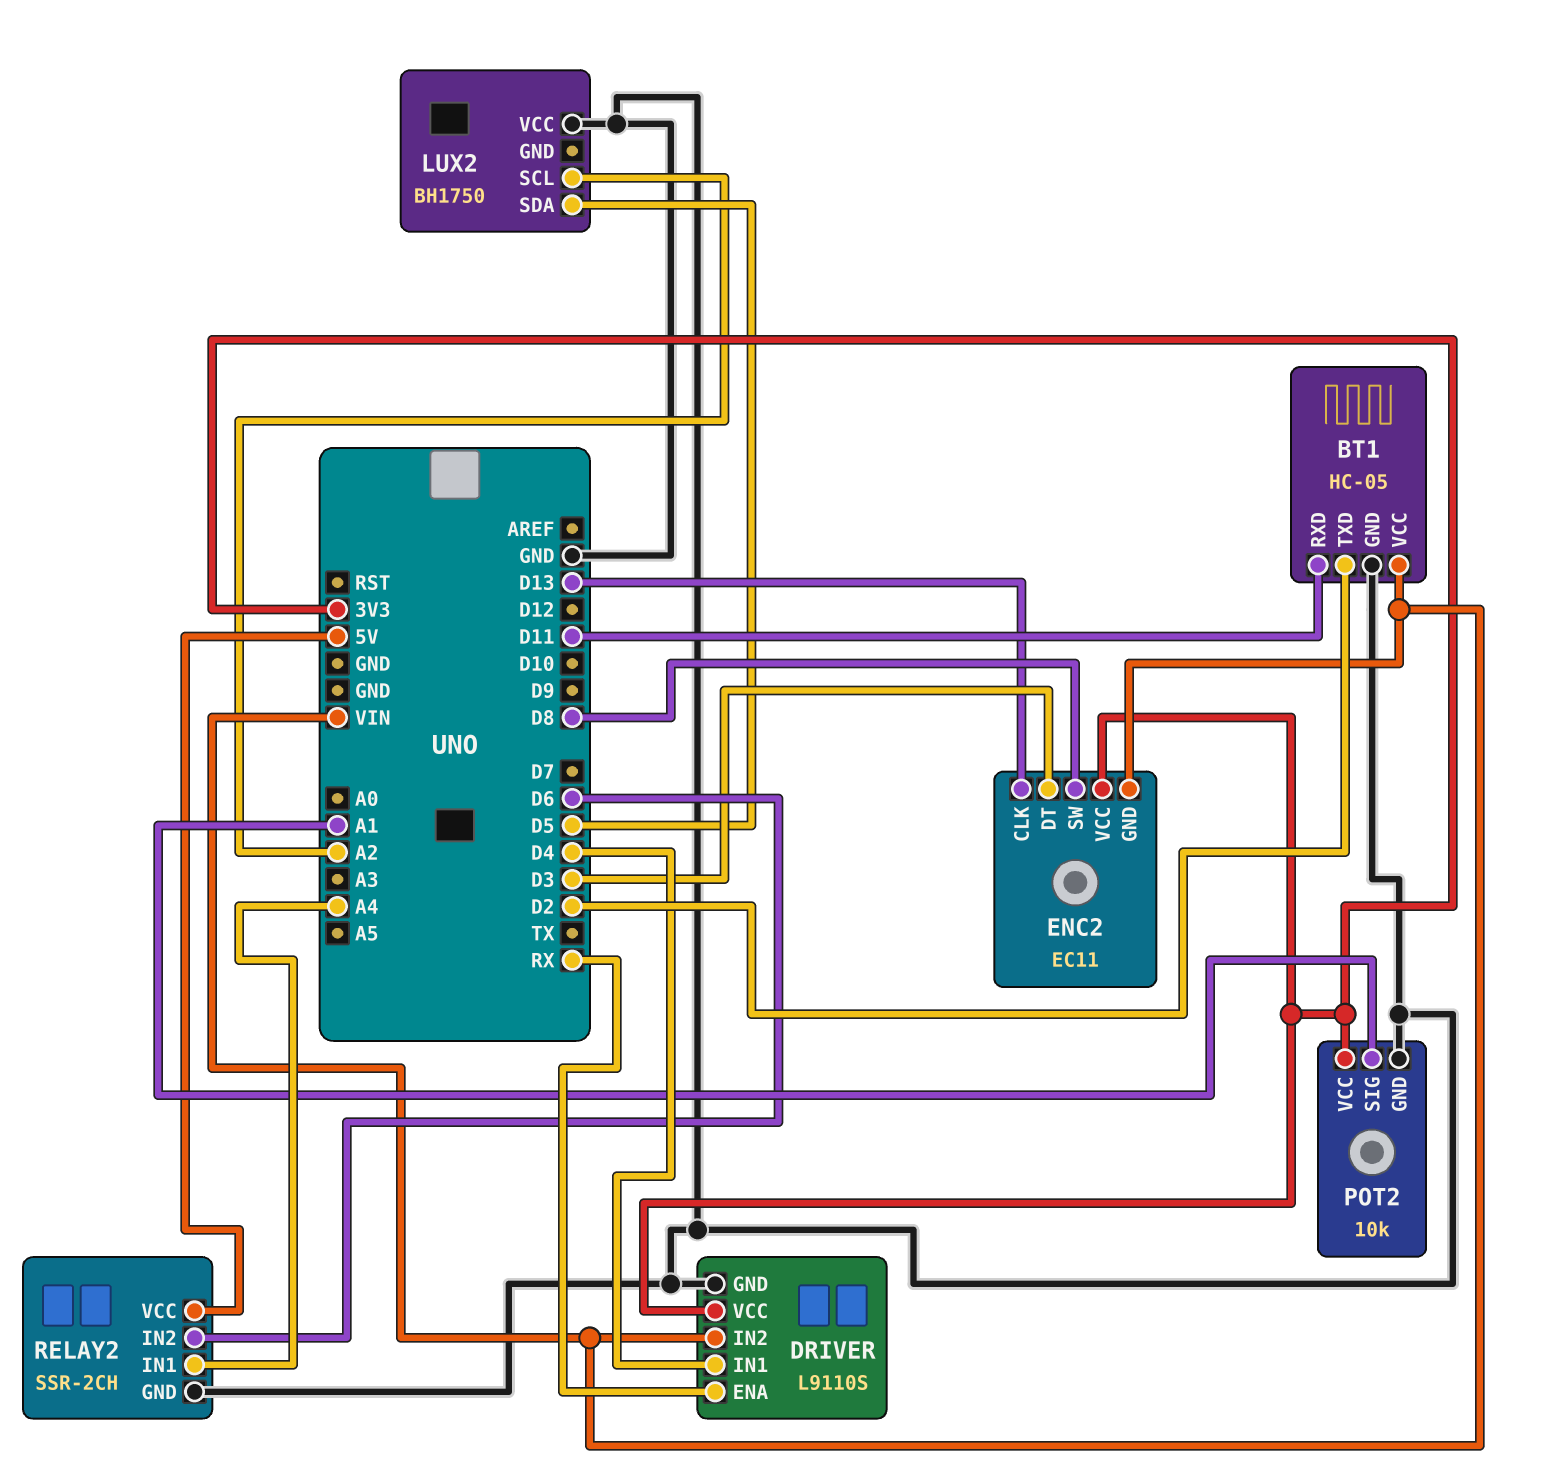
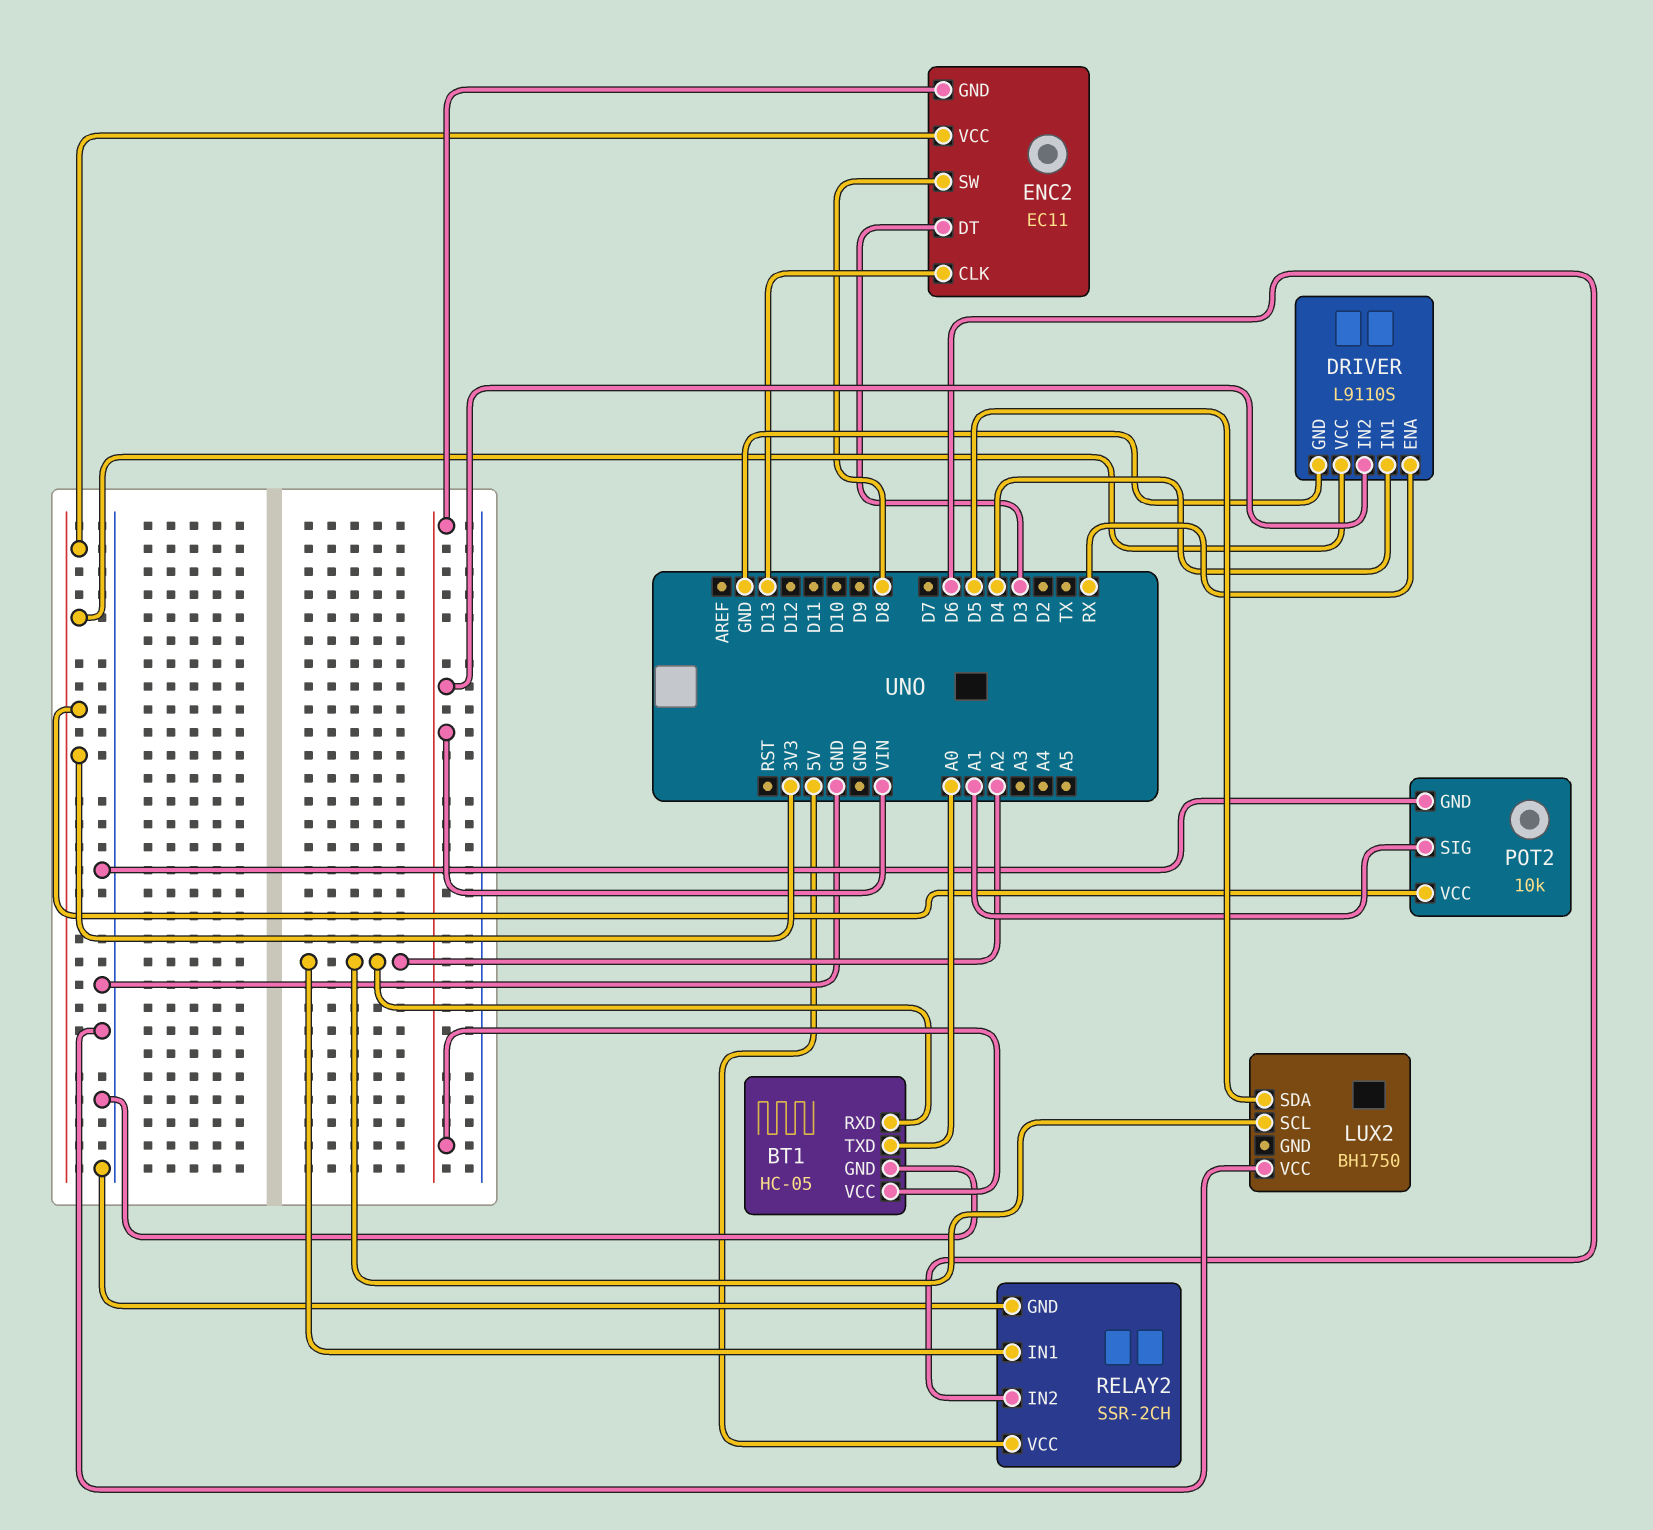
BT1 pin RXD: D11 -> A2
BT1 pin TXD: D2 -> A0
RELAY2 pin IN1: A4 -> A2

